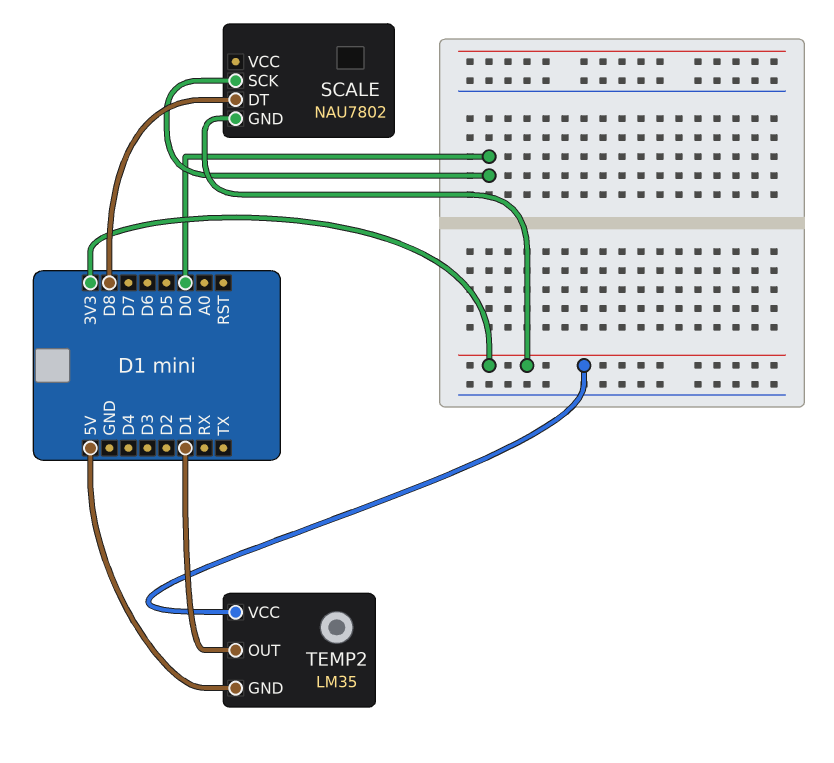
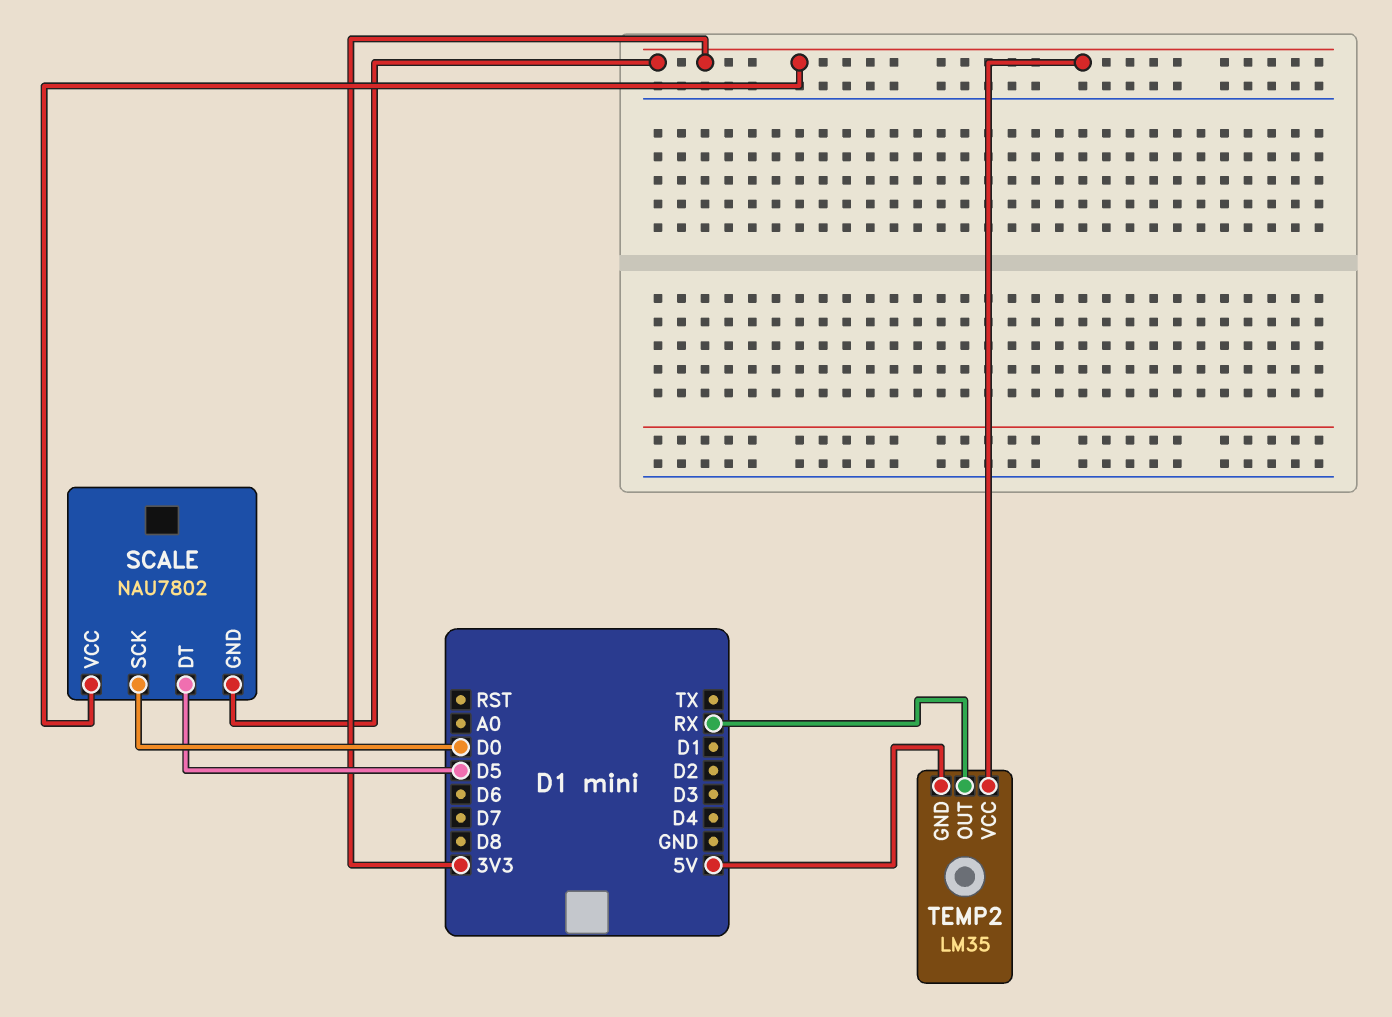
SCALE pin DT: D8 -> D5
SCALE pin VCC: none -> 3V3
TEMP2 pin OUT: D1 -> RX

